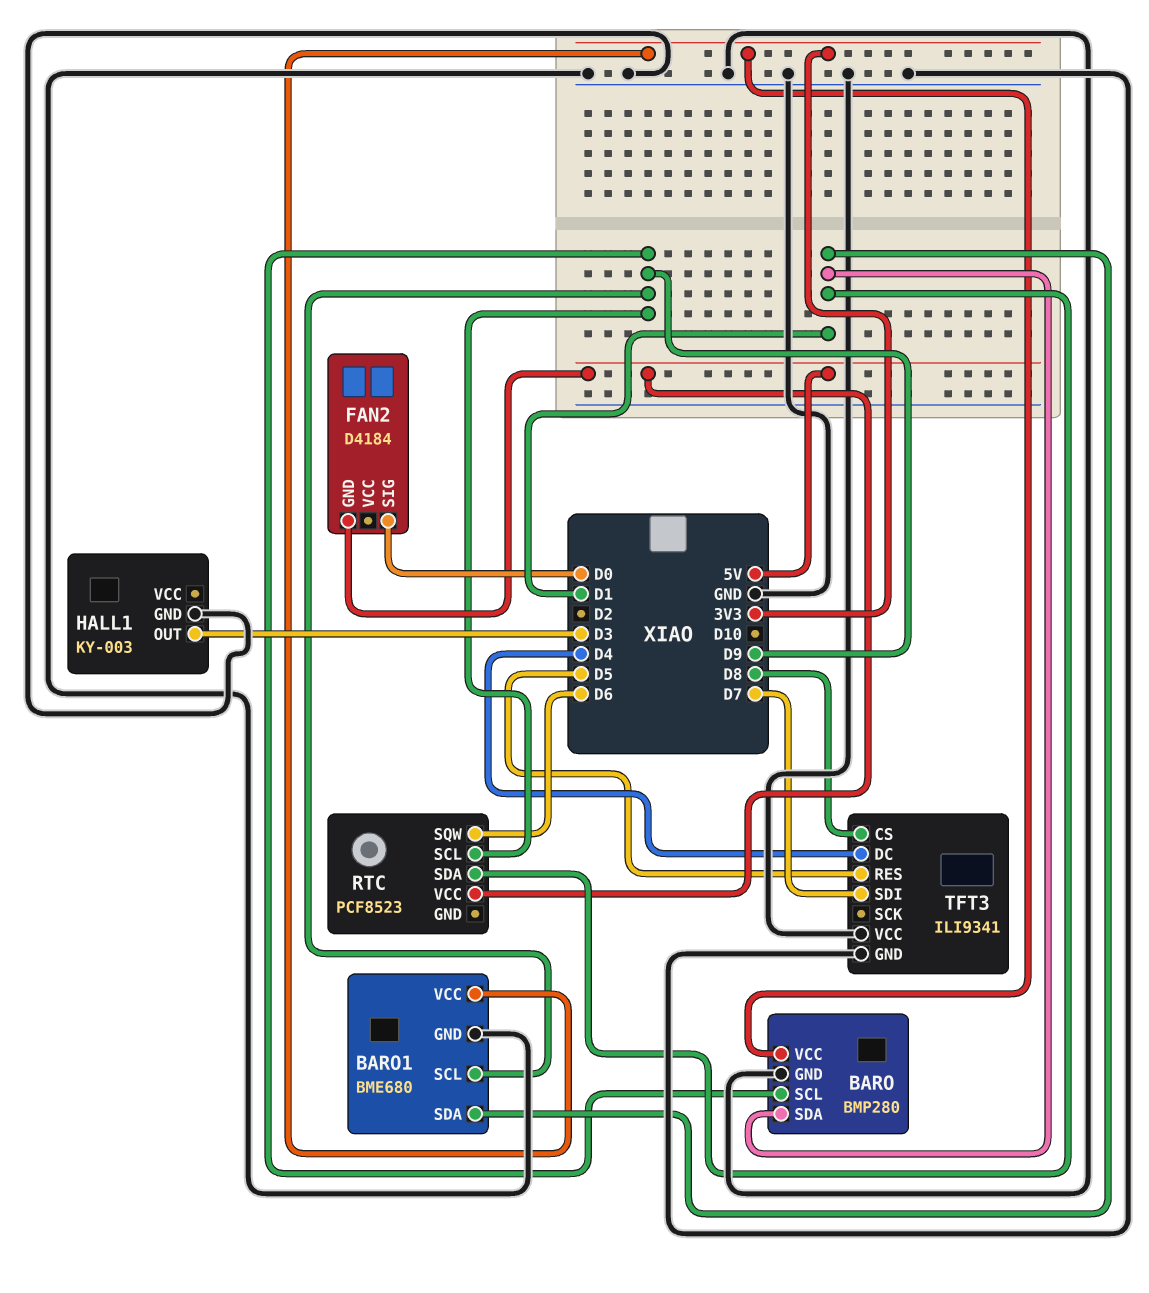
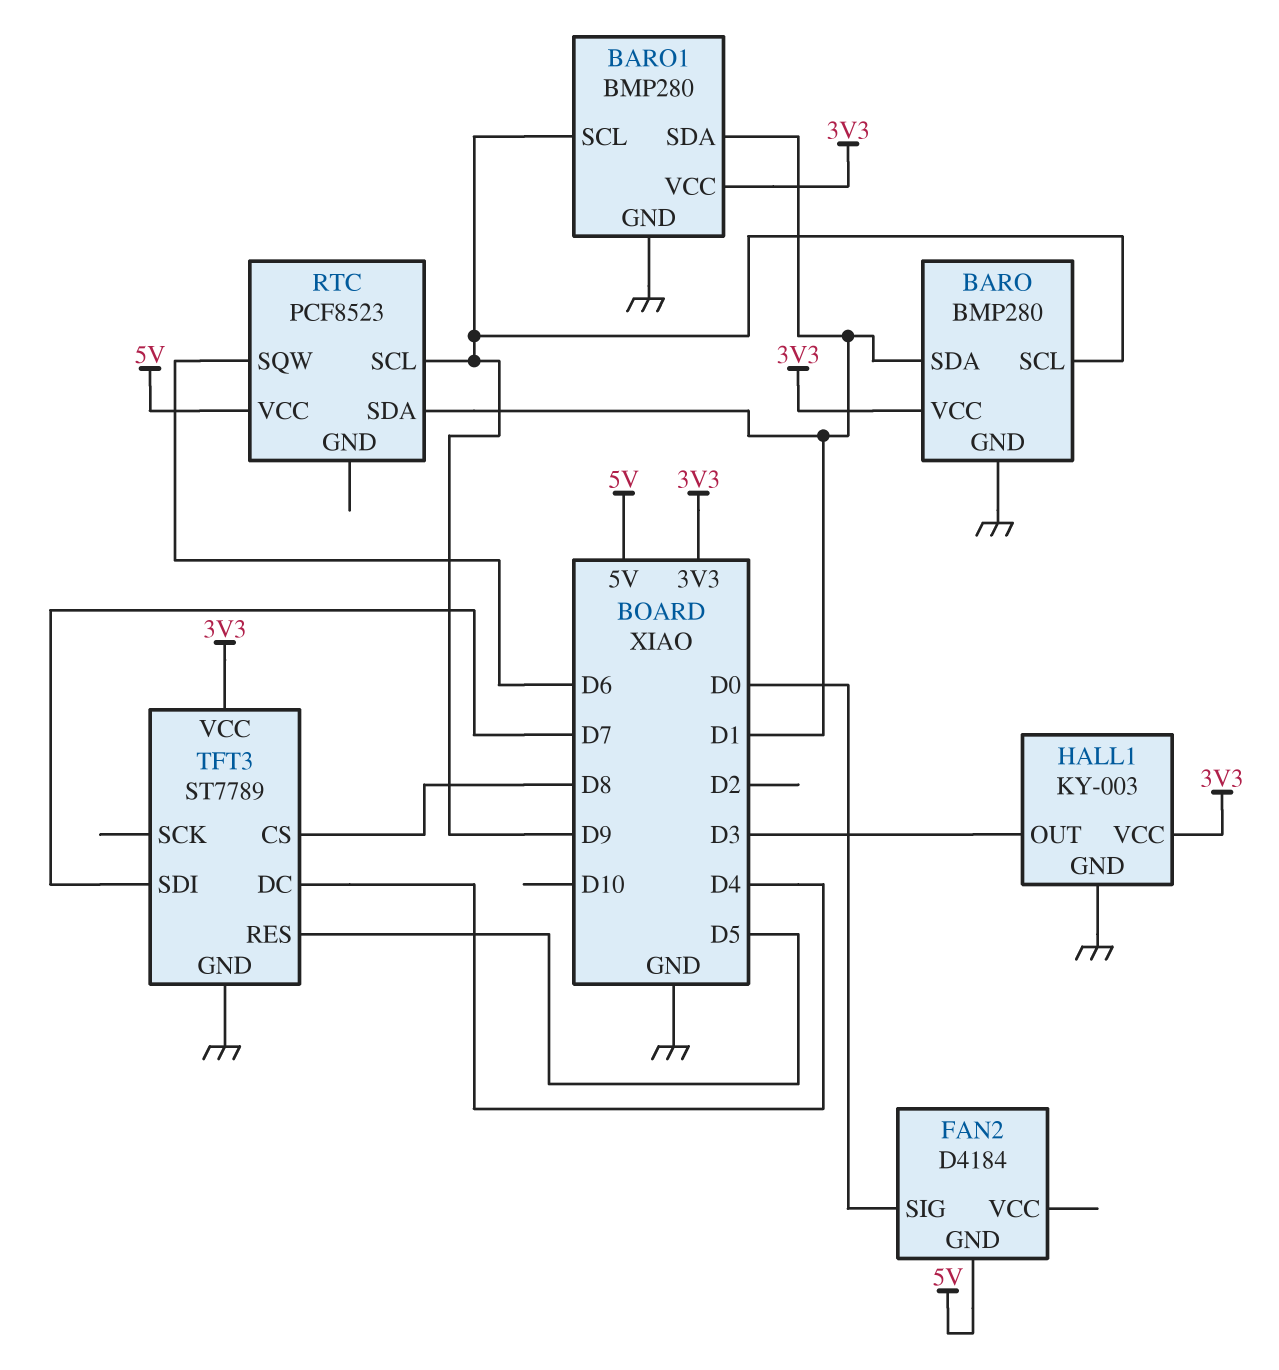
BARO1: BME680 -> BMP280
HALL1 pin VCC: none -> 3V3
TFT3: ILI9341 -> ST7789
TFT3 pin VCC: GND -> 3V3

